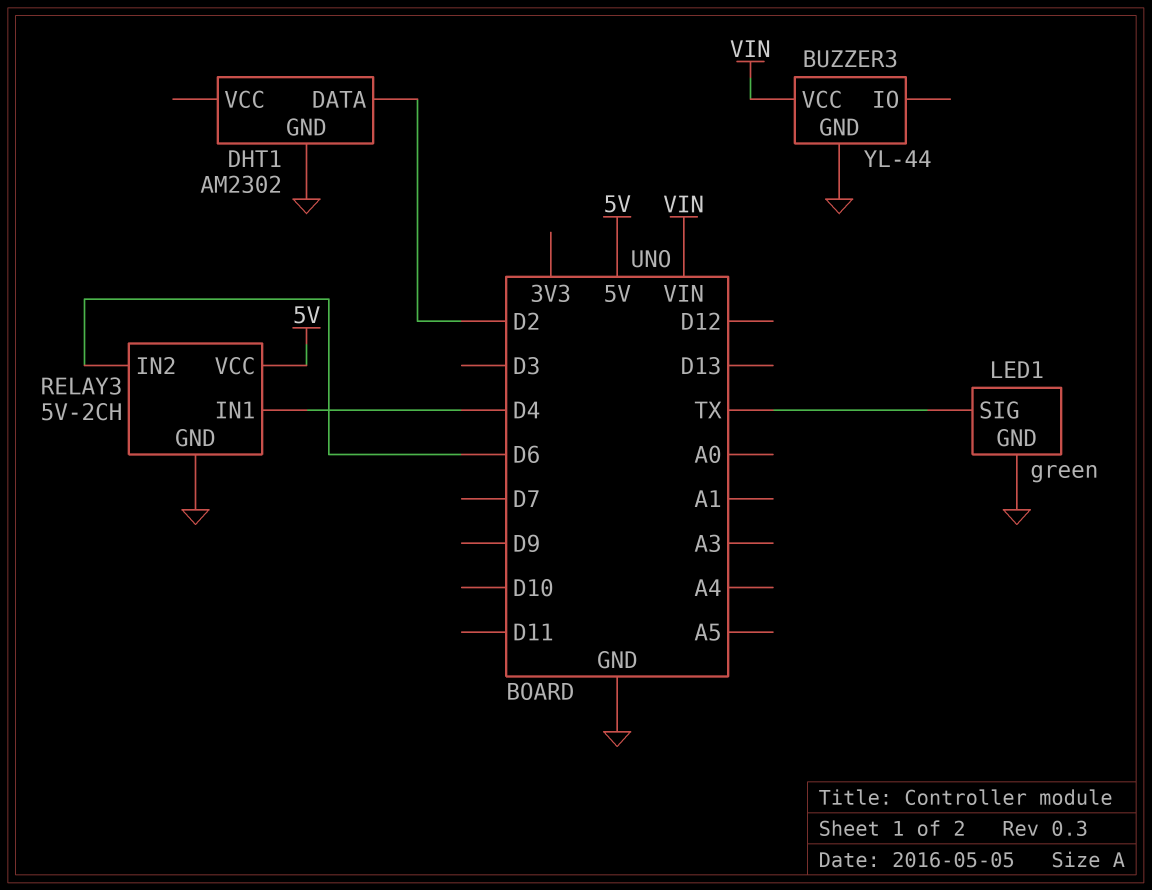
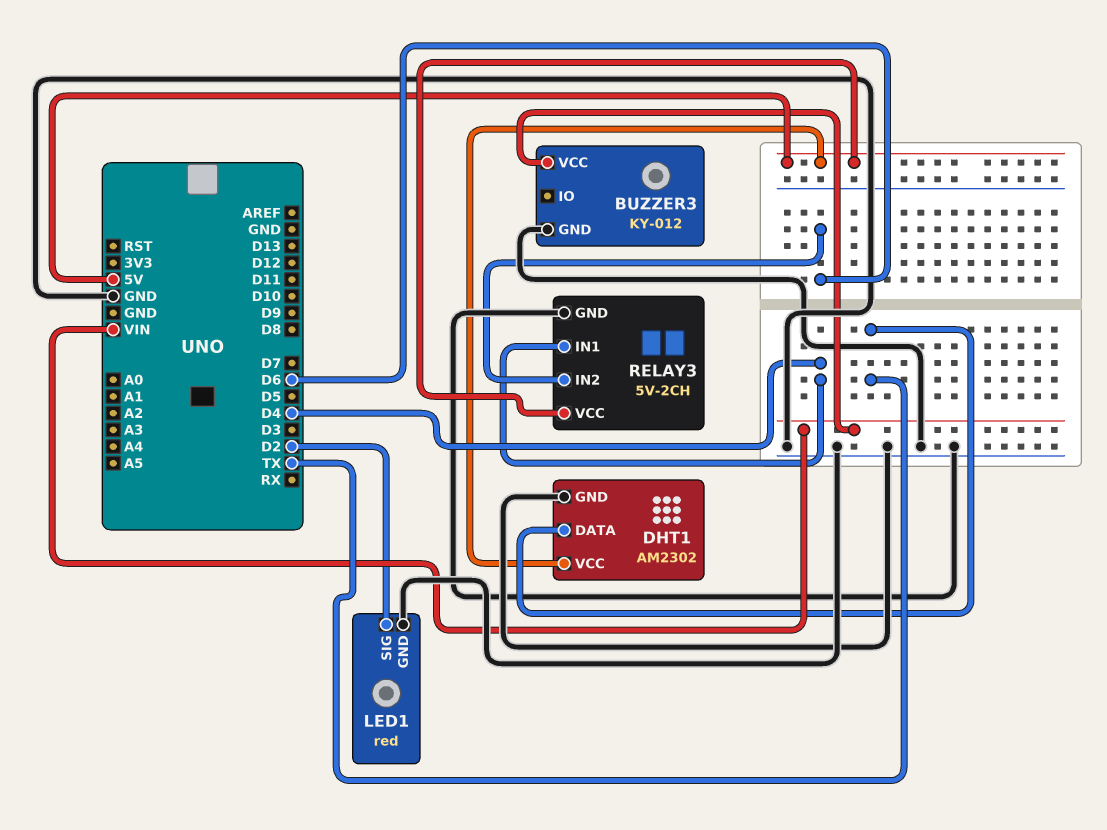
BUZZER3: YL-44 -> KY-012
DHT1 pin DATA: D2 -> TX
DHT1 pin VCC: none -> 5V
LED1: green -> red
LED1 pin SIG: TX -> D2

